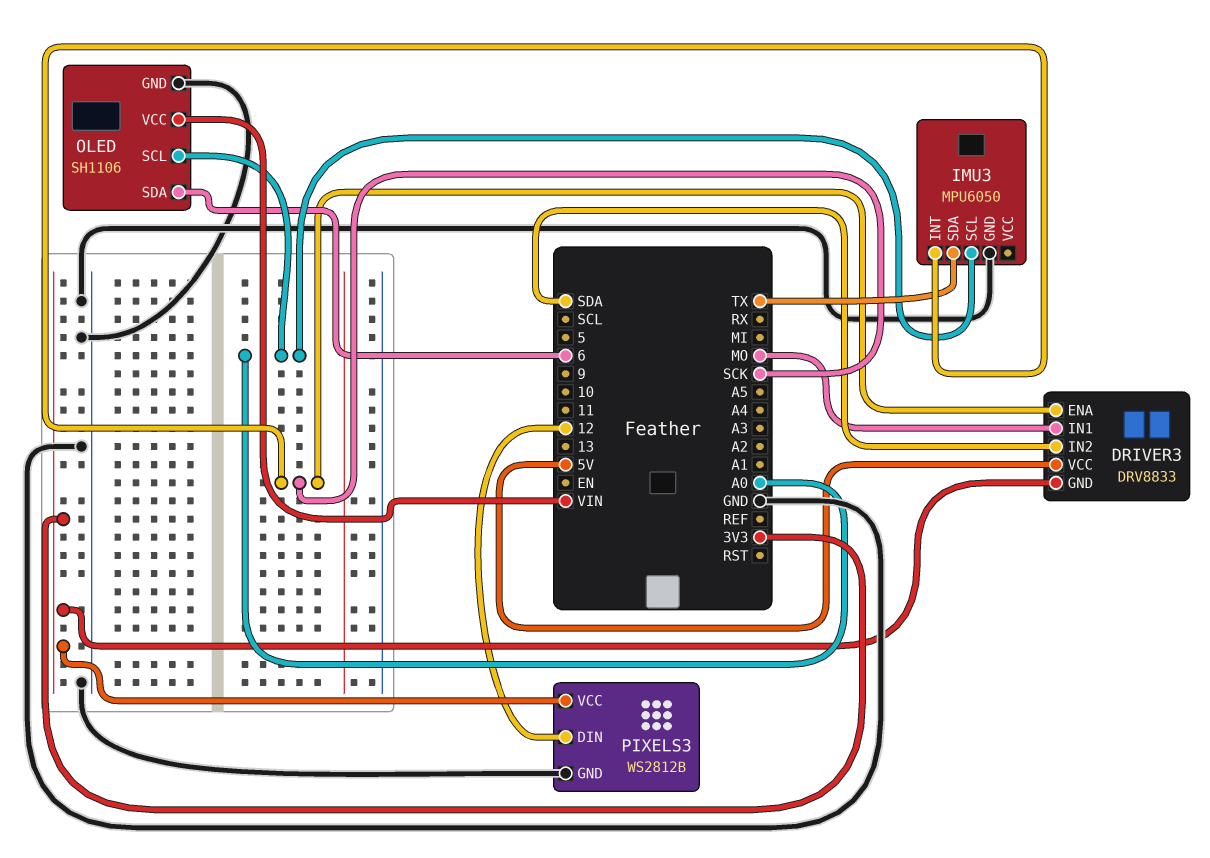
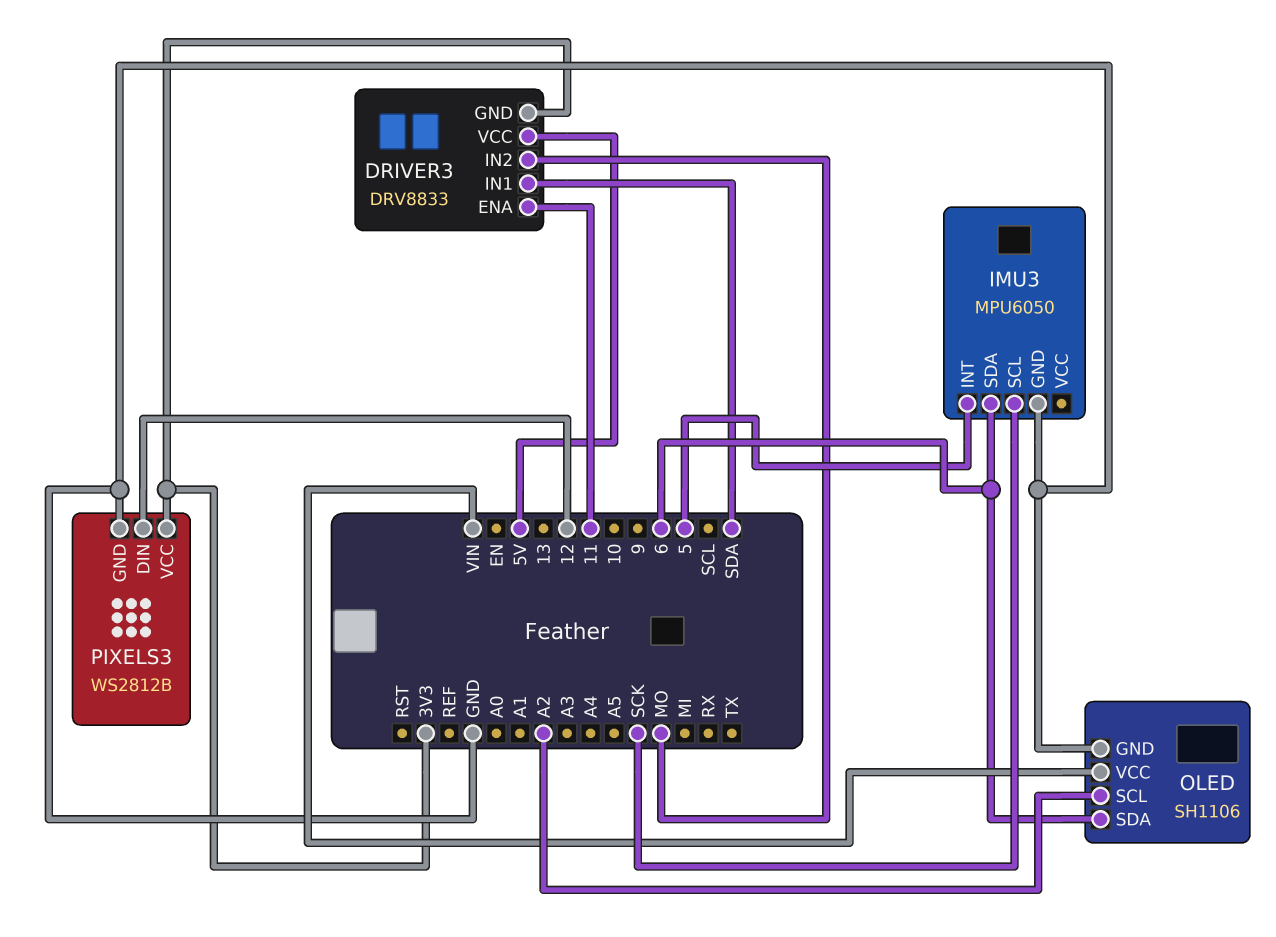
DRIVER3 pin ENA: SCK -> 11
DRIVER3 pin IN1: MO -> SDA
DRIVER3 pin IN2: SDA -> MO
IMU3 pin INT: SCK -> 5
IMU3 pin SCL: A0 -> SCK
IMU3 pin SDA: TX -> 6
OLED pin SCL: A0 -> A2

